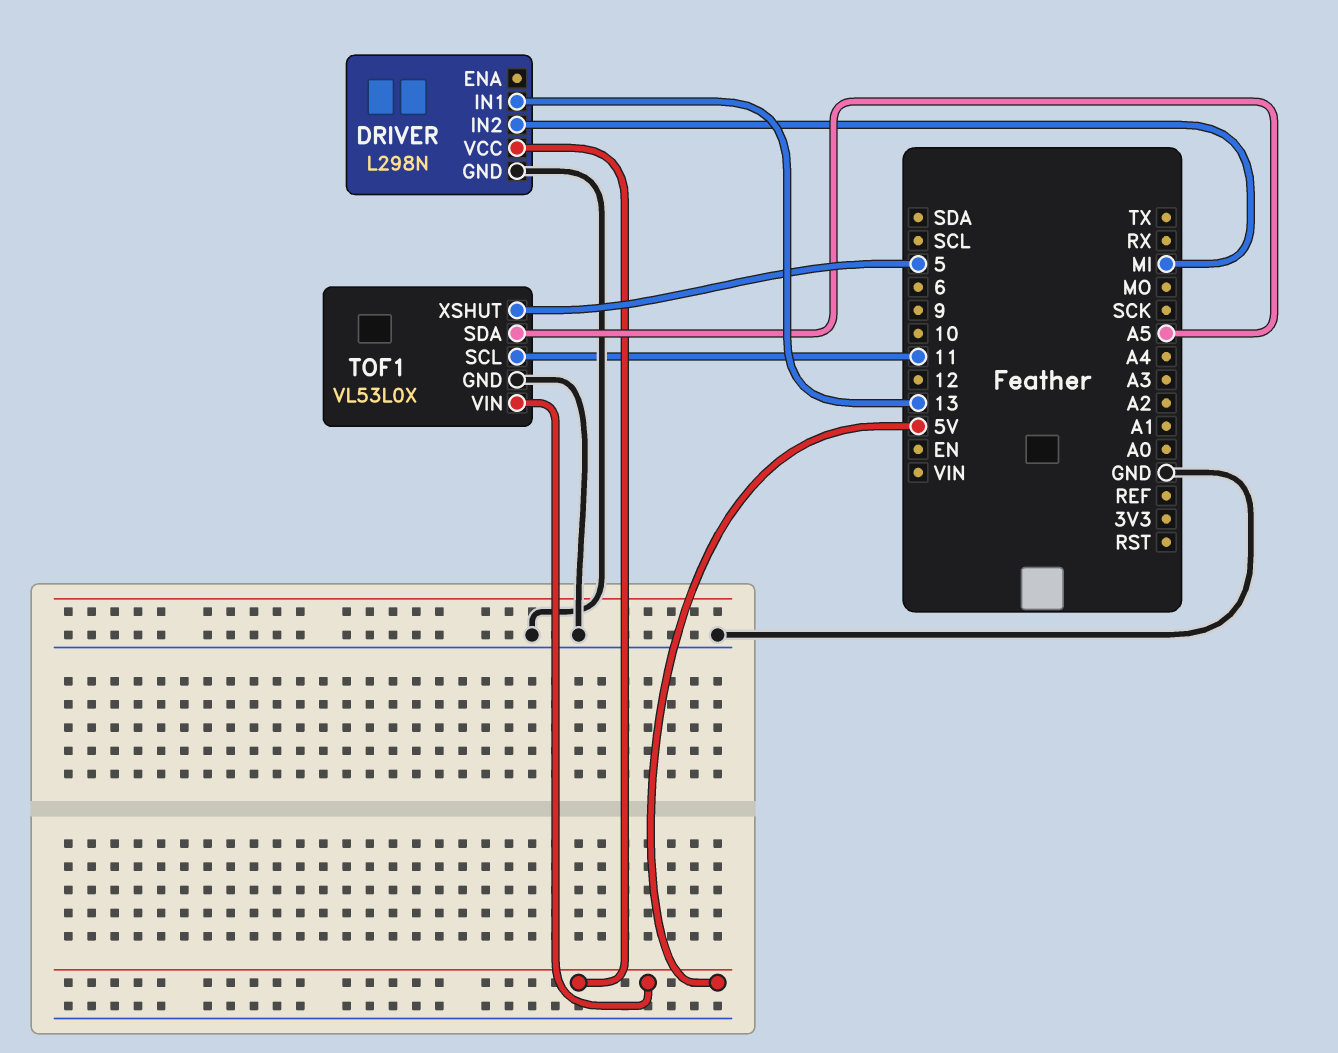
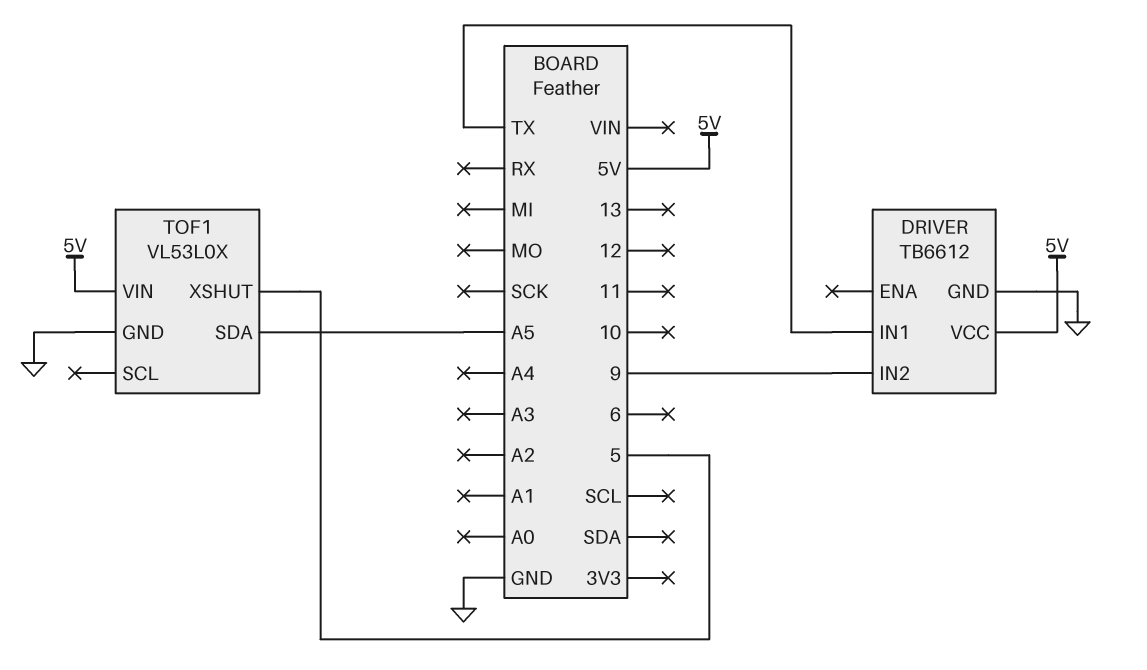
DRIVER: L298N -> TB6612
DRIVER pin IN1: 13 -> TX
DRIVER pin IN2: MI -> 9
TOF1 pin SCL: 11 -> none

